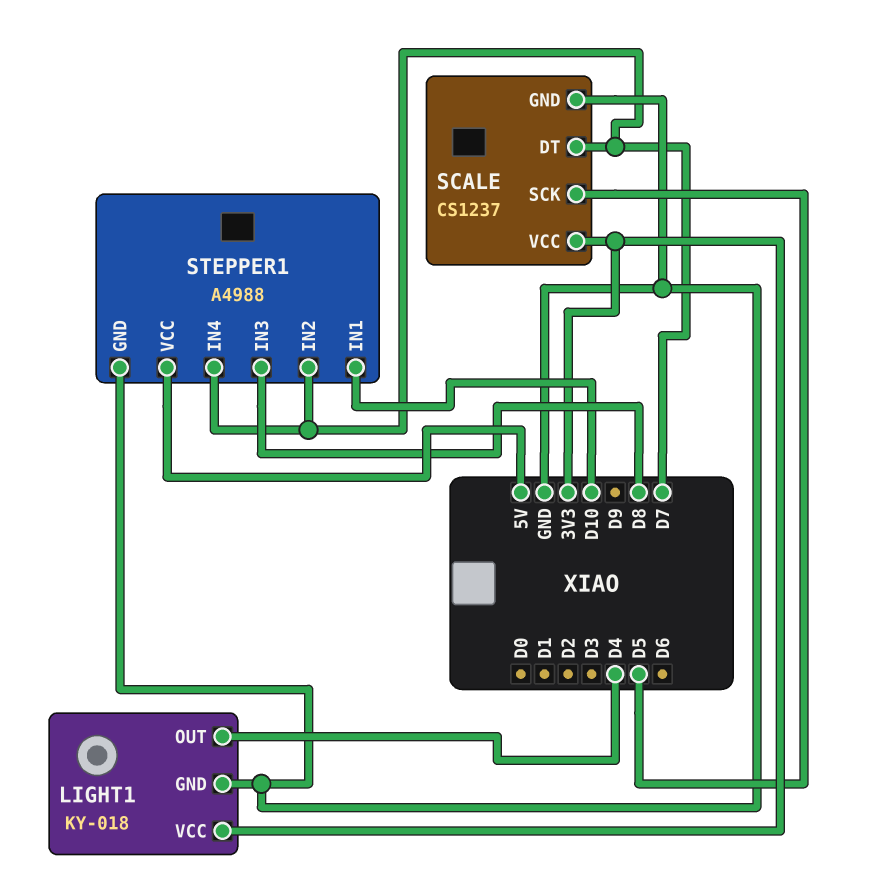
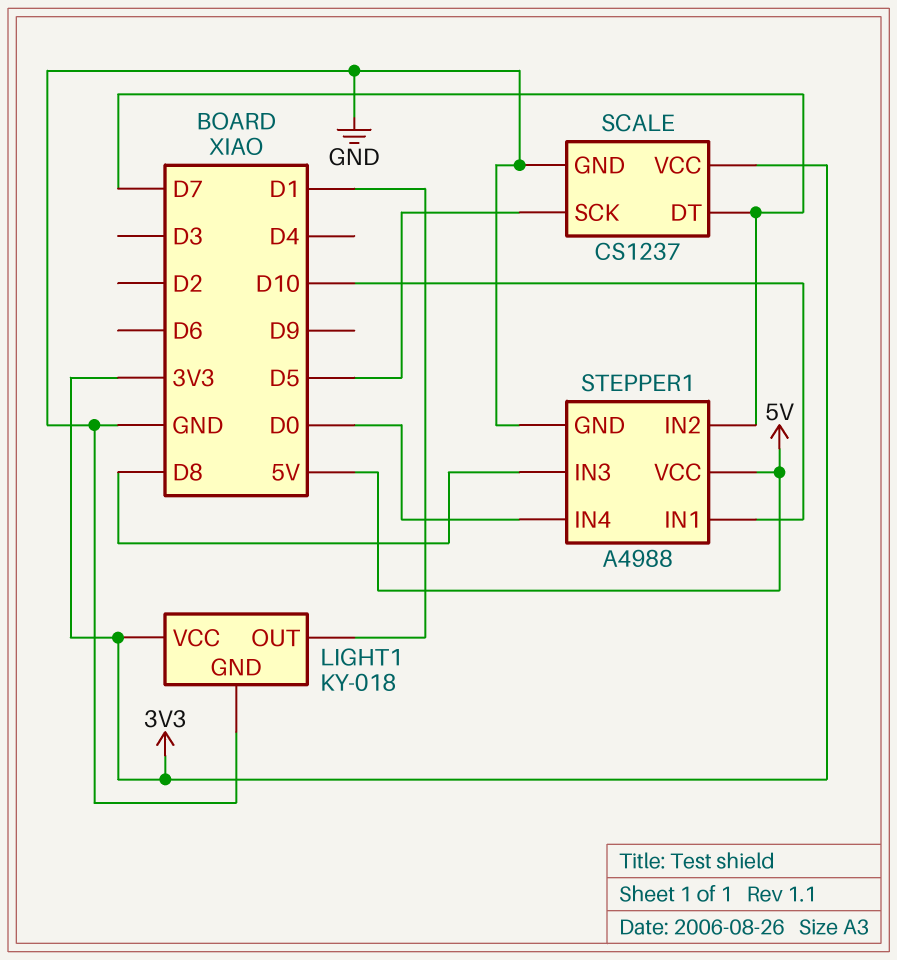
LIGHT1 pin OUT: D4 -> D1
STEPPER1 pin IN4: D7 -> D0

